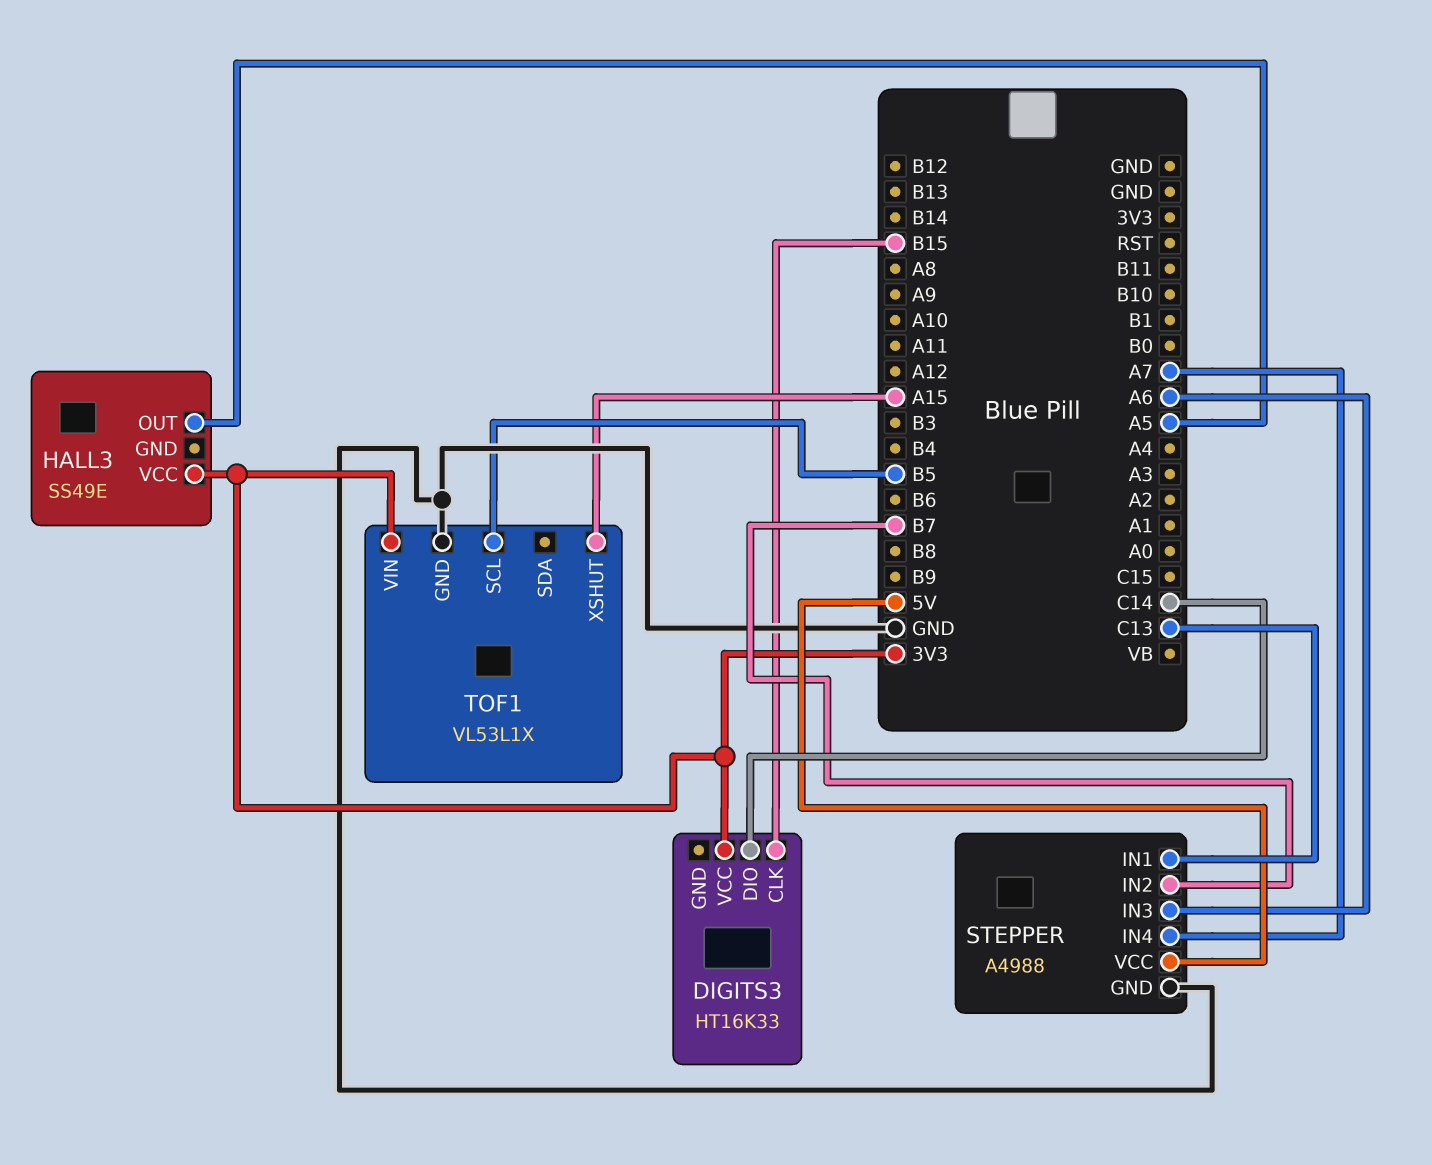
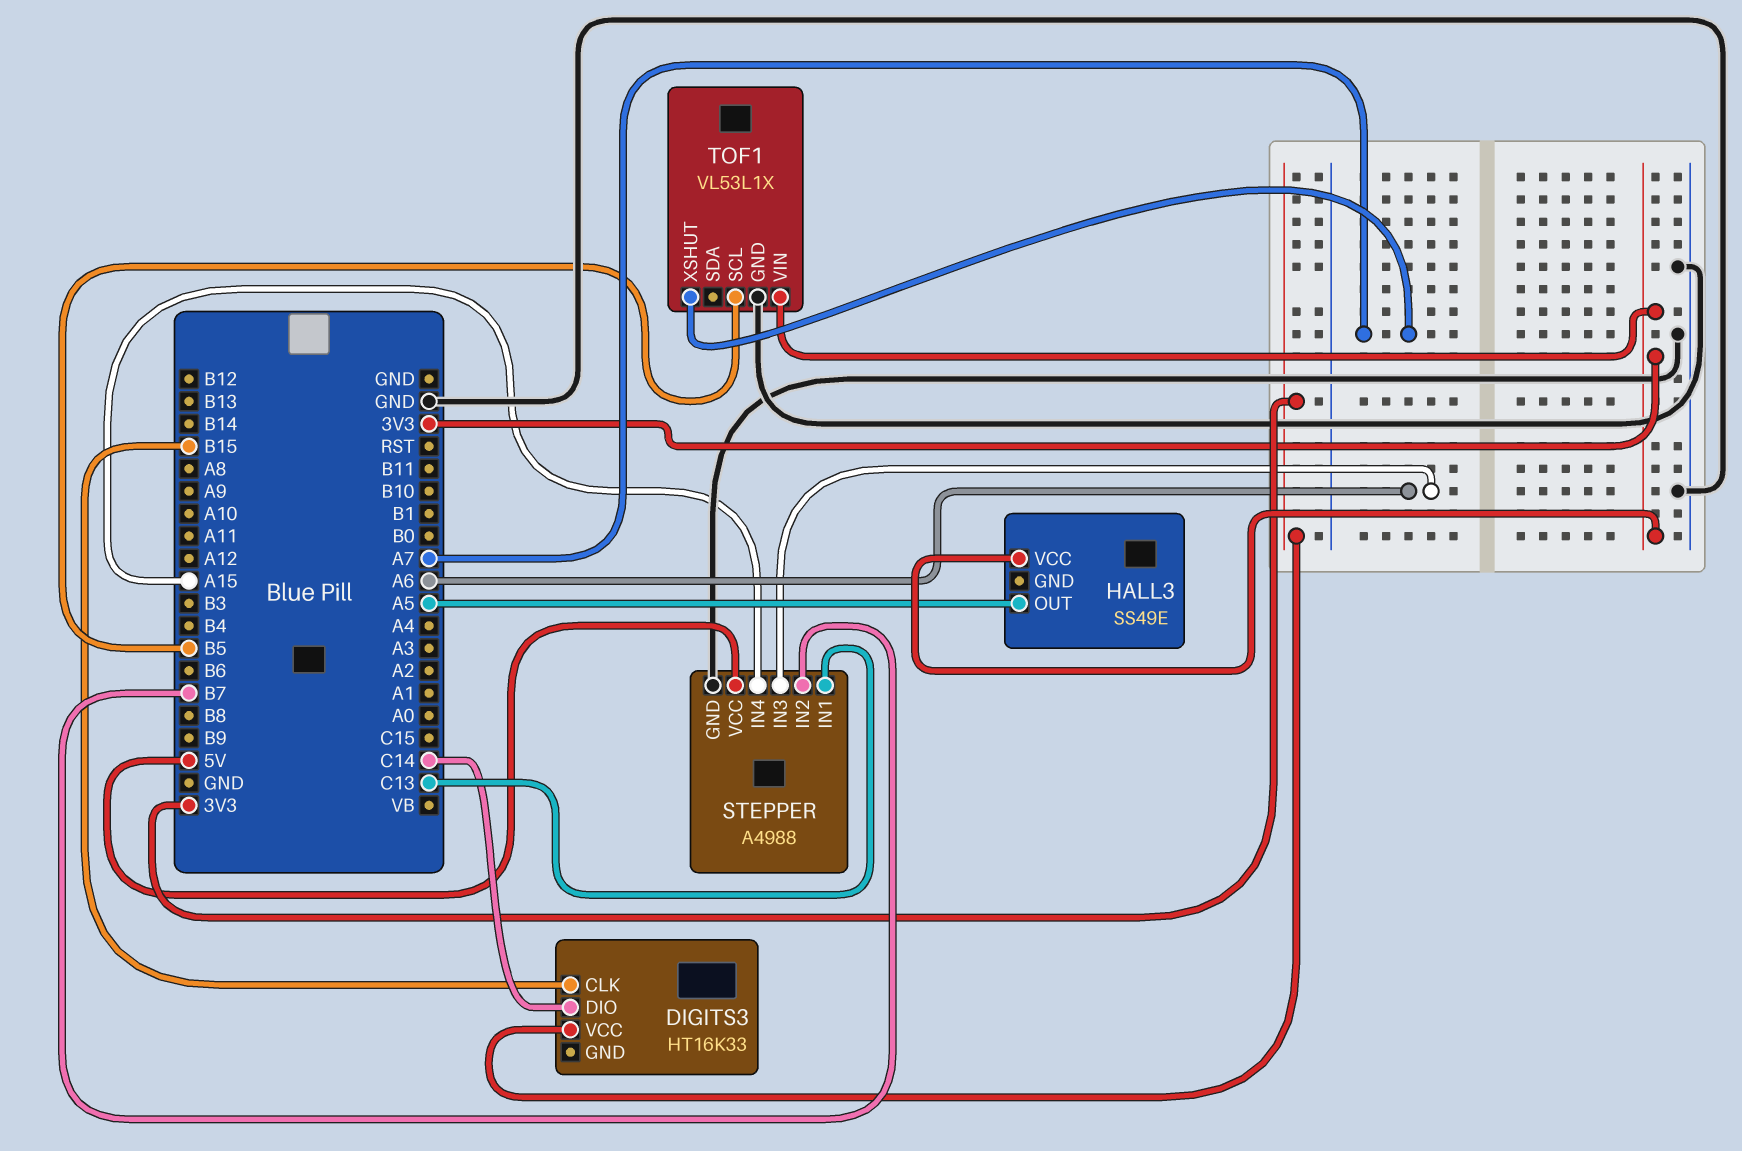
STEPPER pin IN4: A7 -> A15
TOF1 pin XSHUT: A15 -> A7

